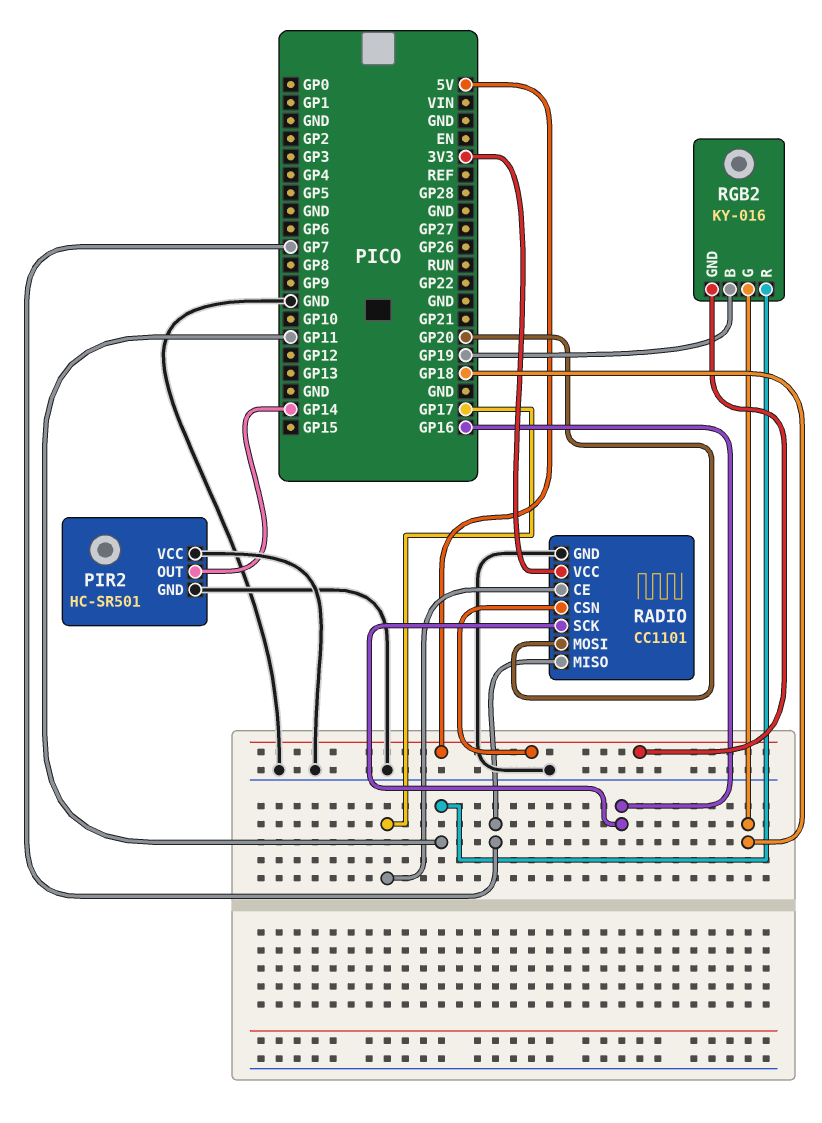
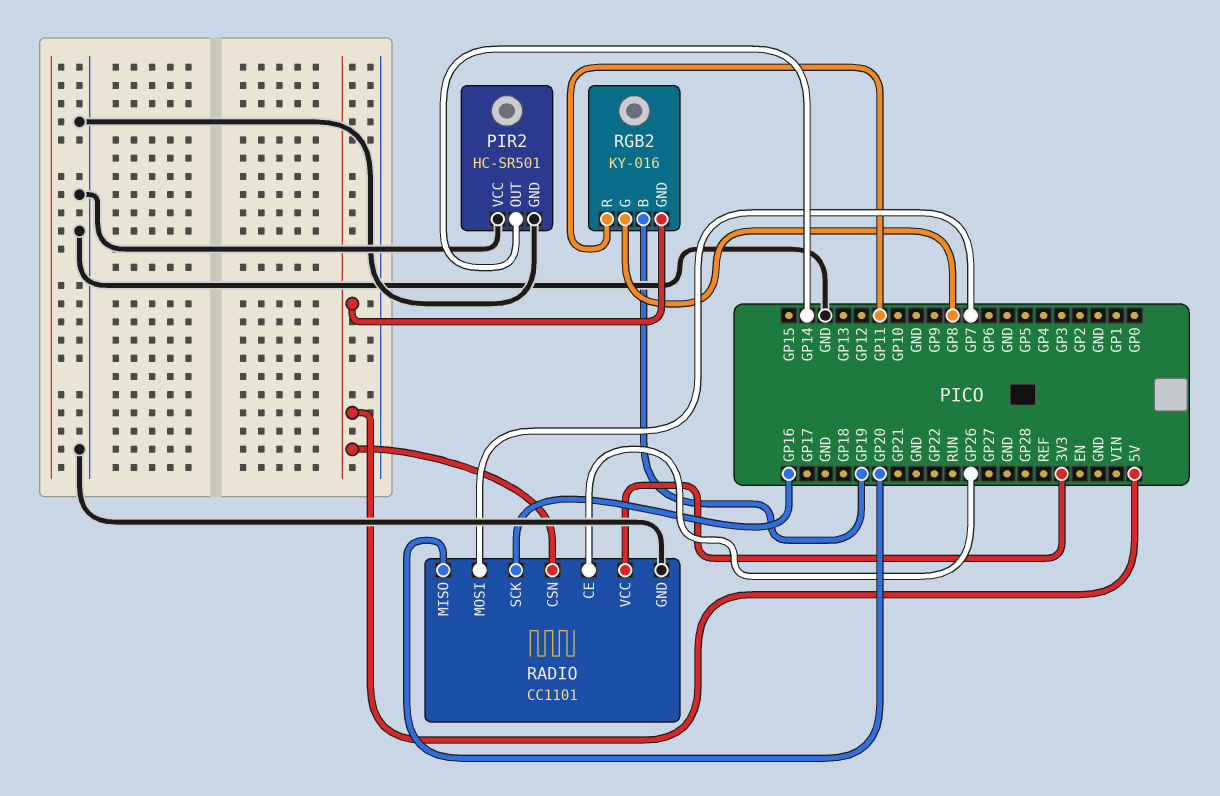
RADIO pin CE: GP17 -> GP26
RADIO pin MISO: GP7 -> GP20
RADIO pin MOSI: GP20 -> GP7
RGB2 pin G: GP18 -> GP8

